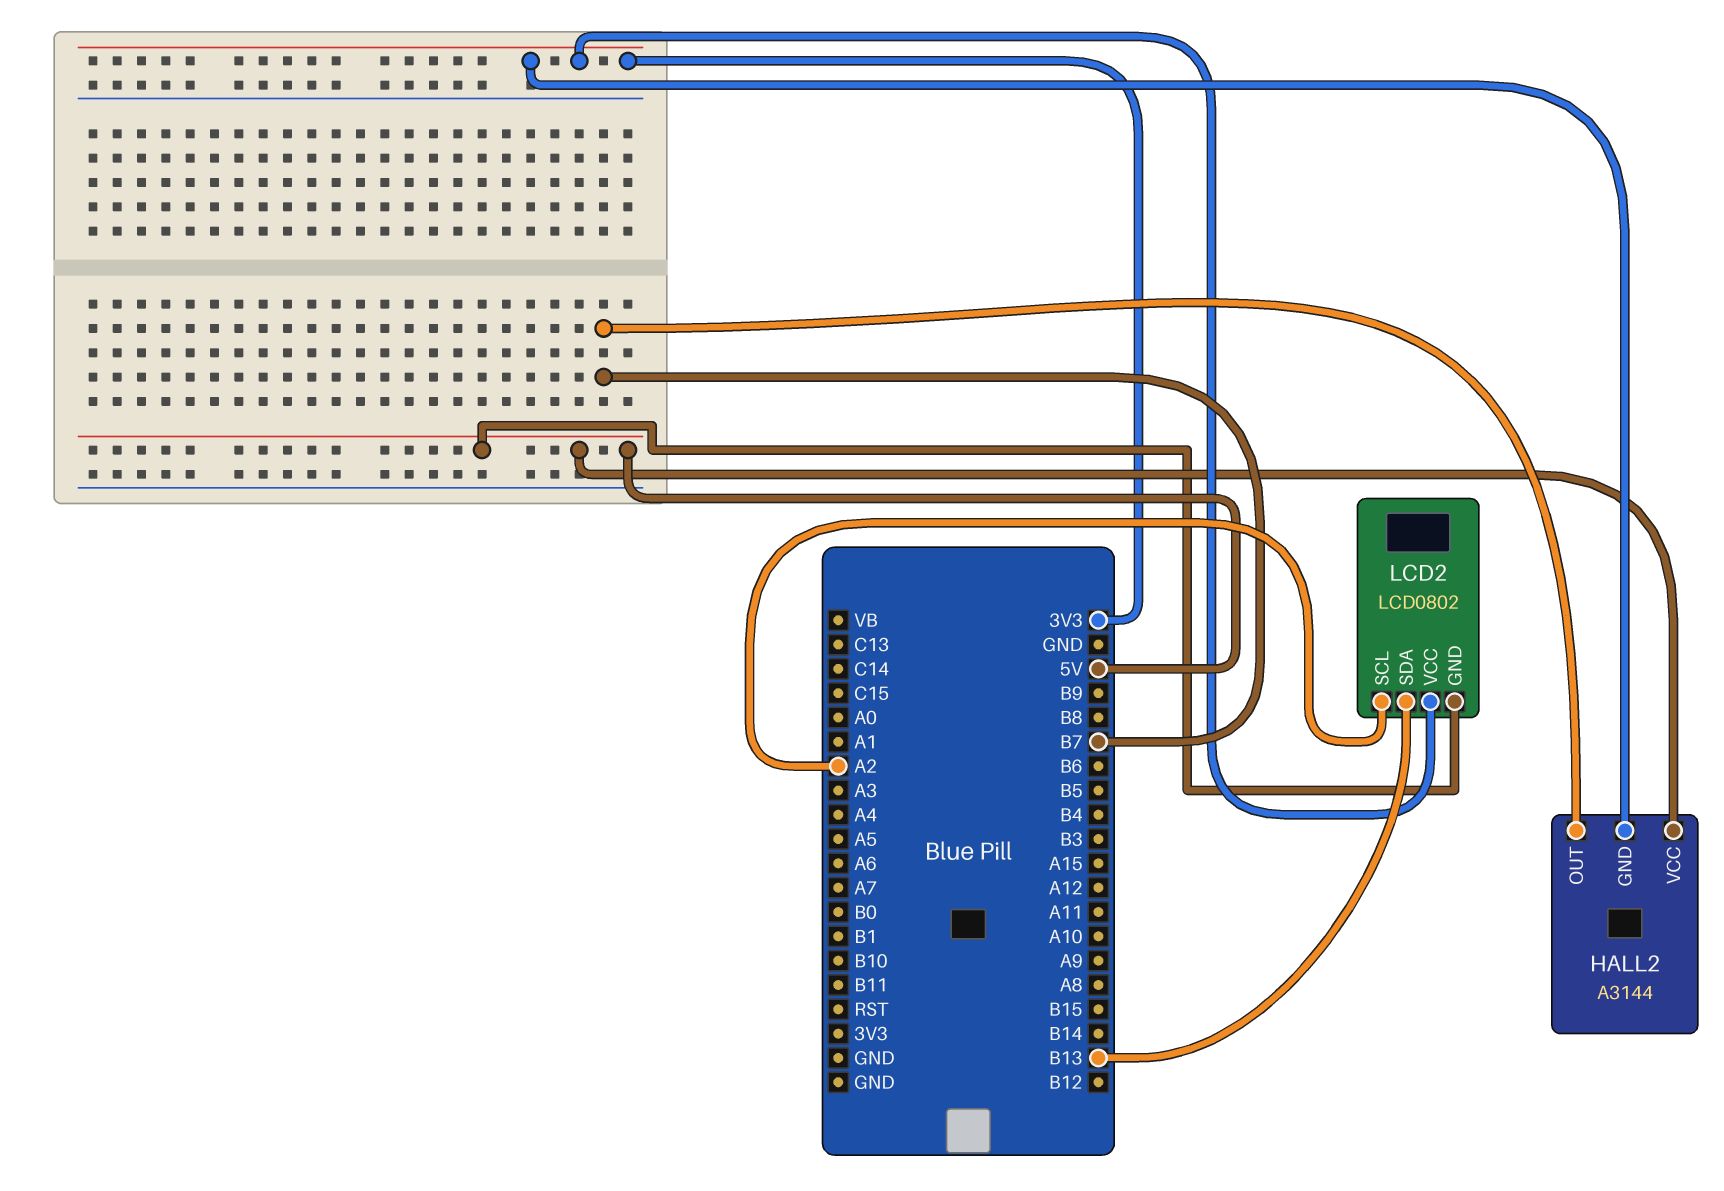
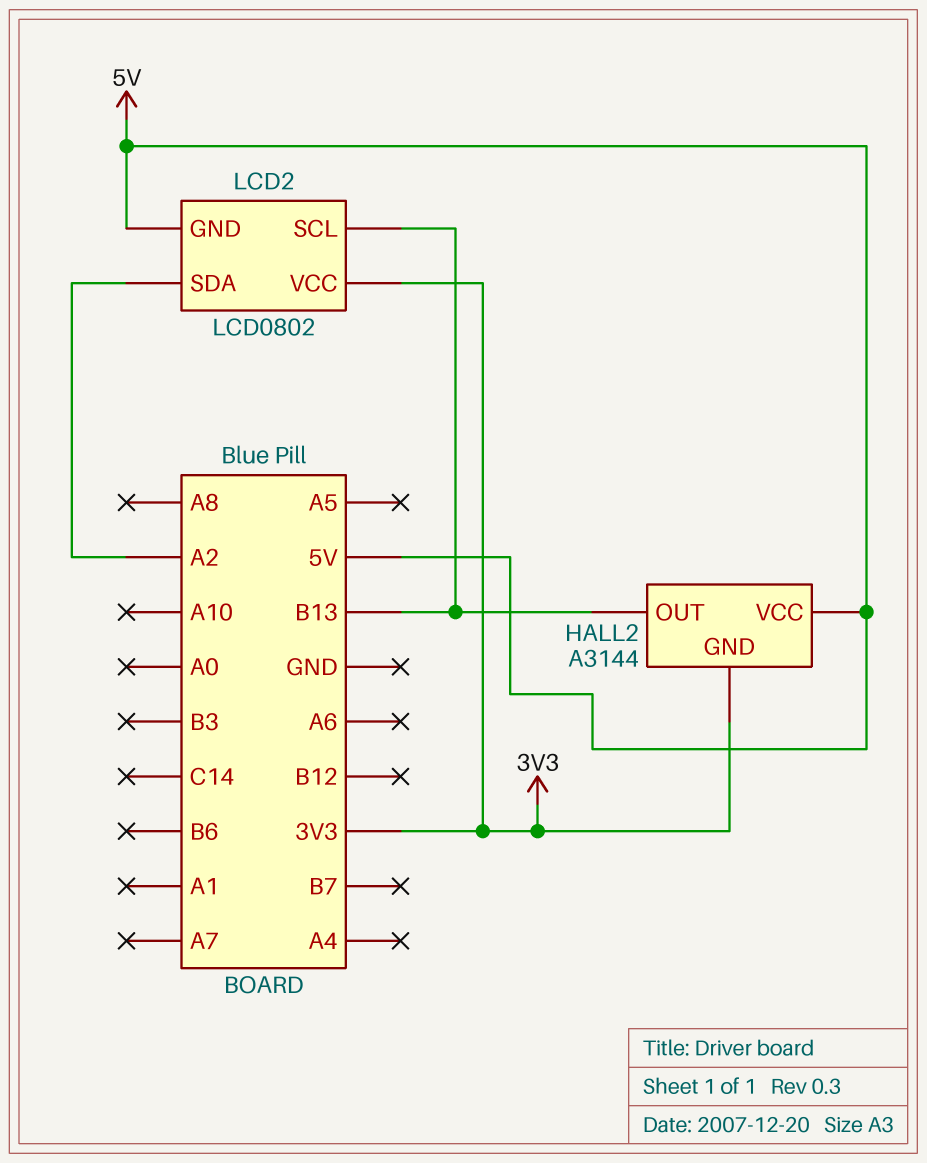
HALL2 pin OUT: B7 -> B13
LCD2 pin SCL: A2 -> B13
LCD2 pin SDA: B13 -> A2

